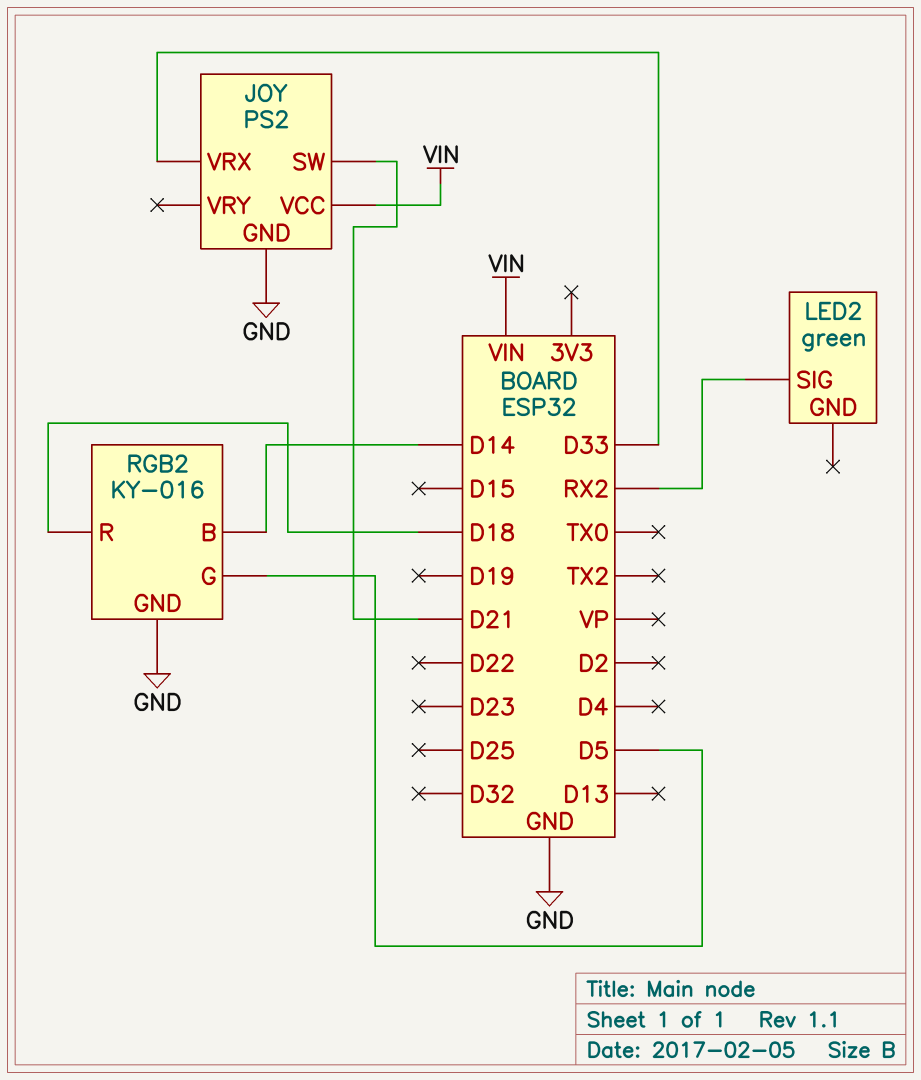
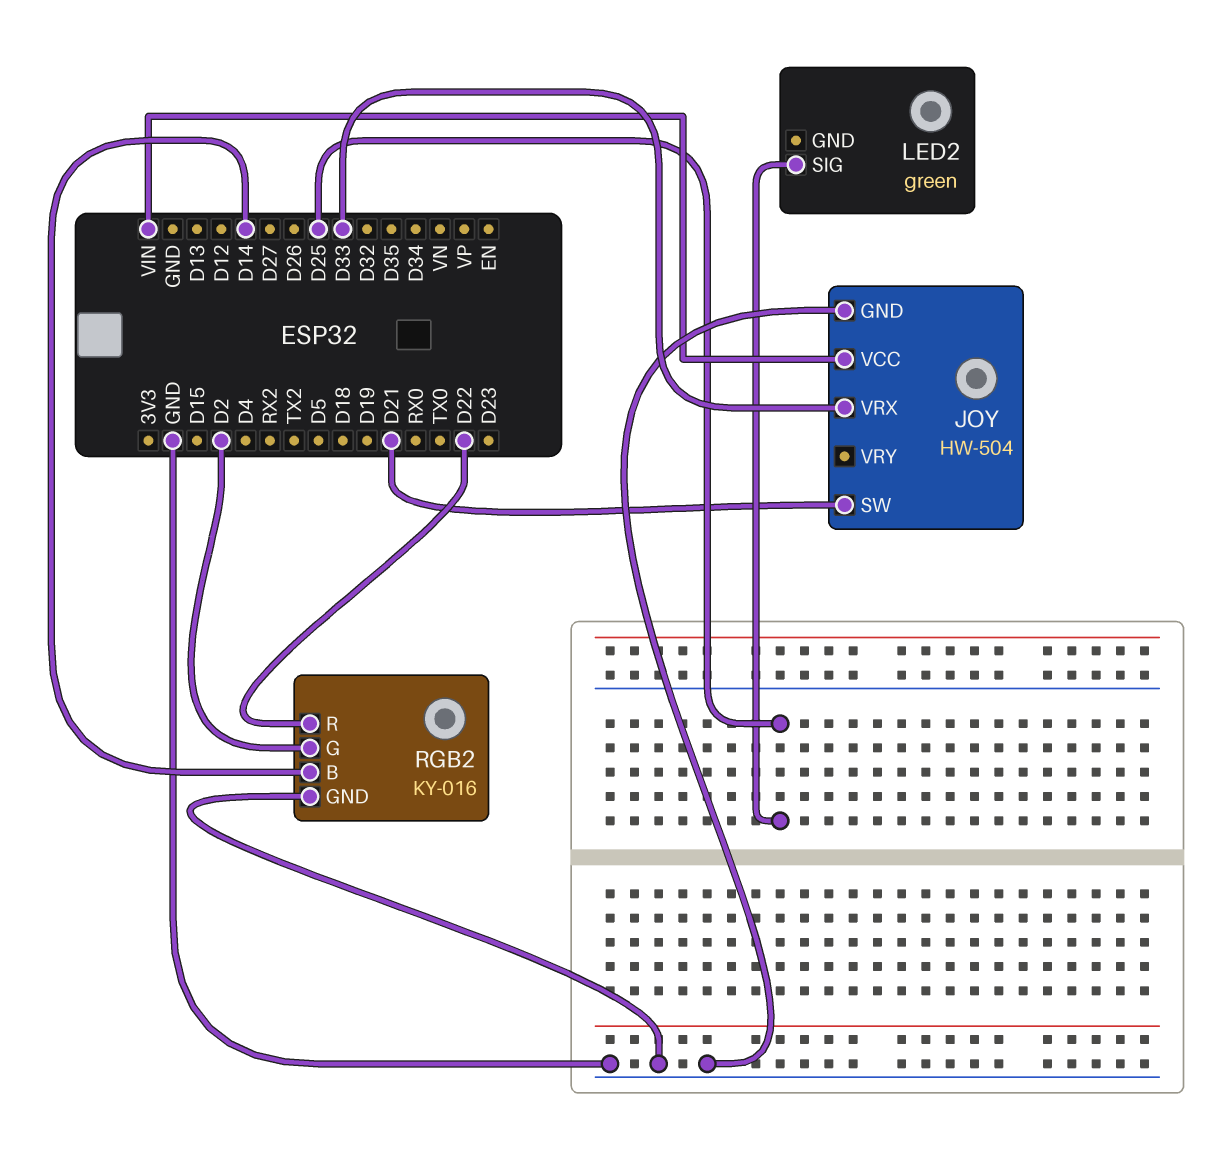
JOY: PS2 -> HW-504
LED2 pin SIG: RX2 -> D25
RGB2 pin G: D5 -> D2
RGB2 pin R: D18 -> D22

